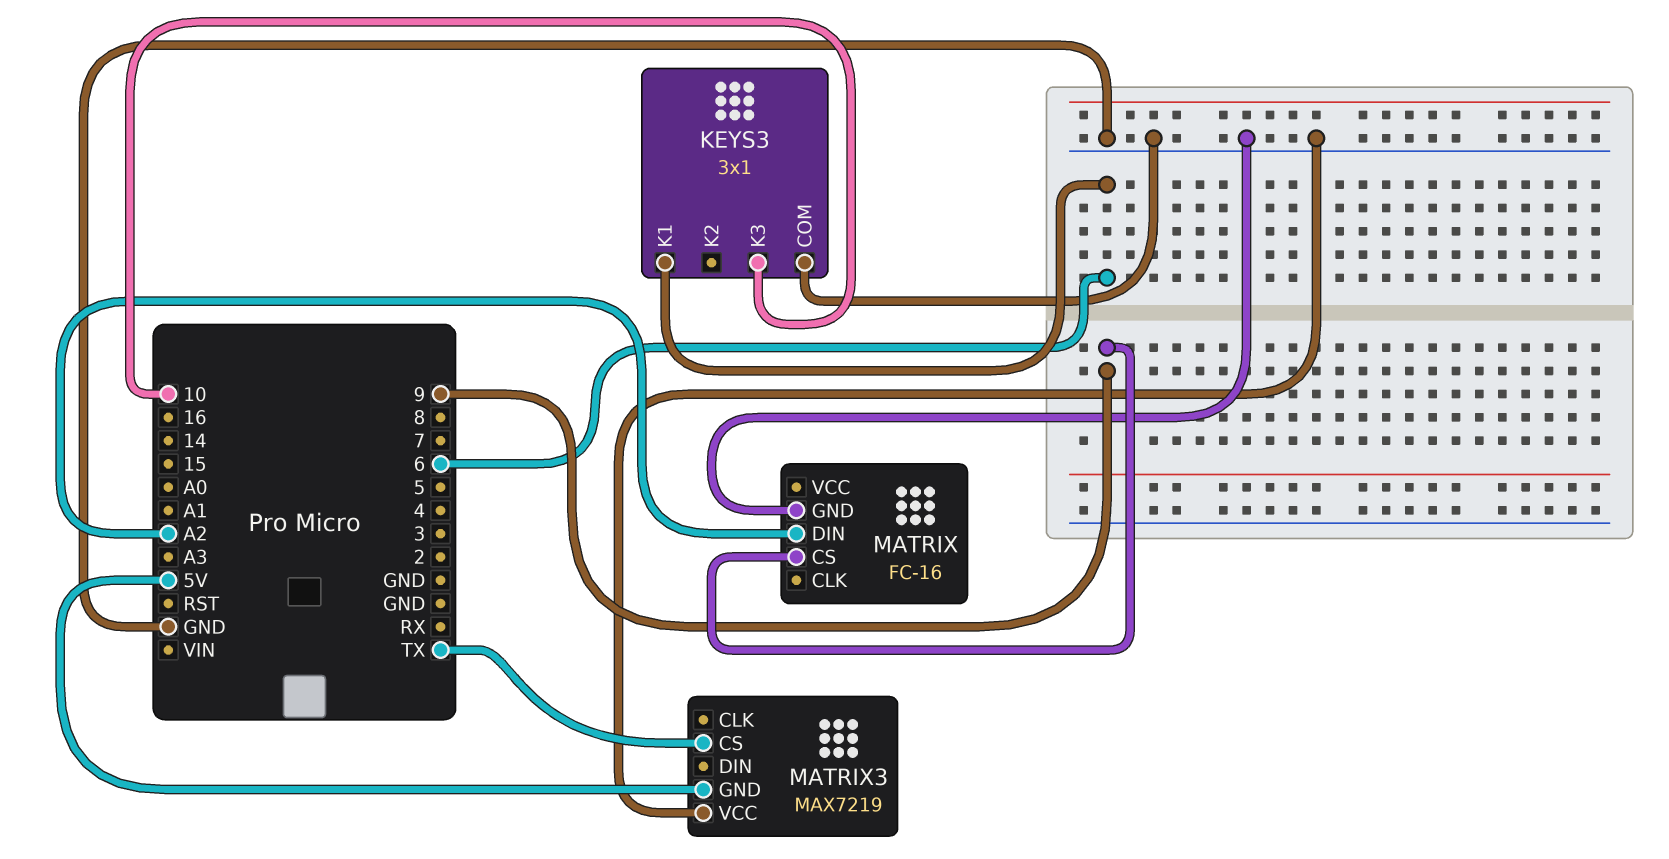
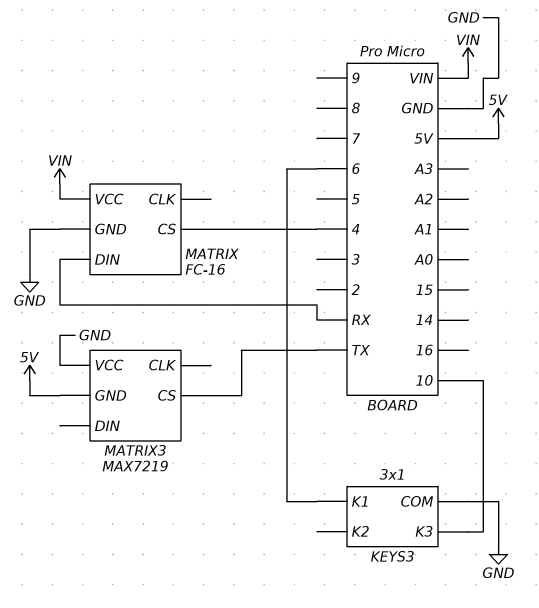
MATRIX pin CS: 9 -> 4
MATRIX pin DIN: A2 -> RX
MATRIX pin VCC: none -> VIN

